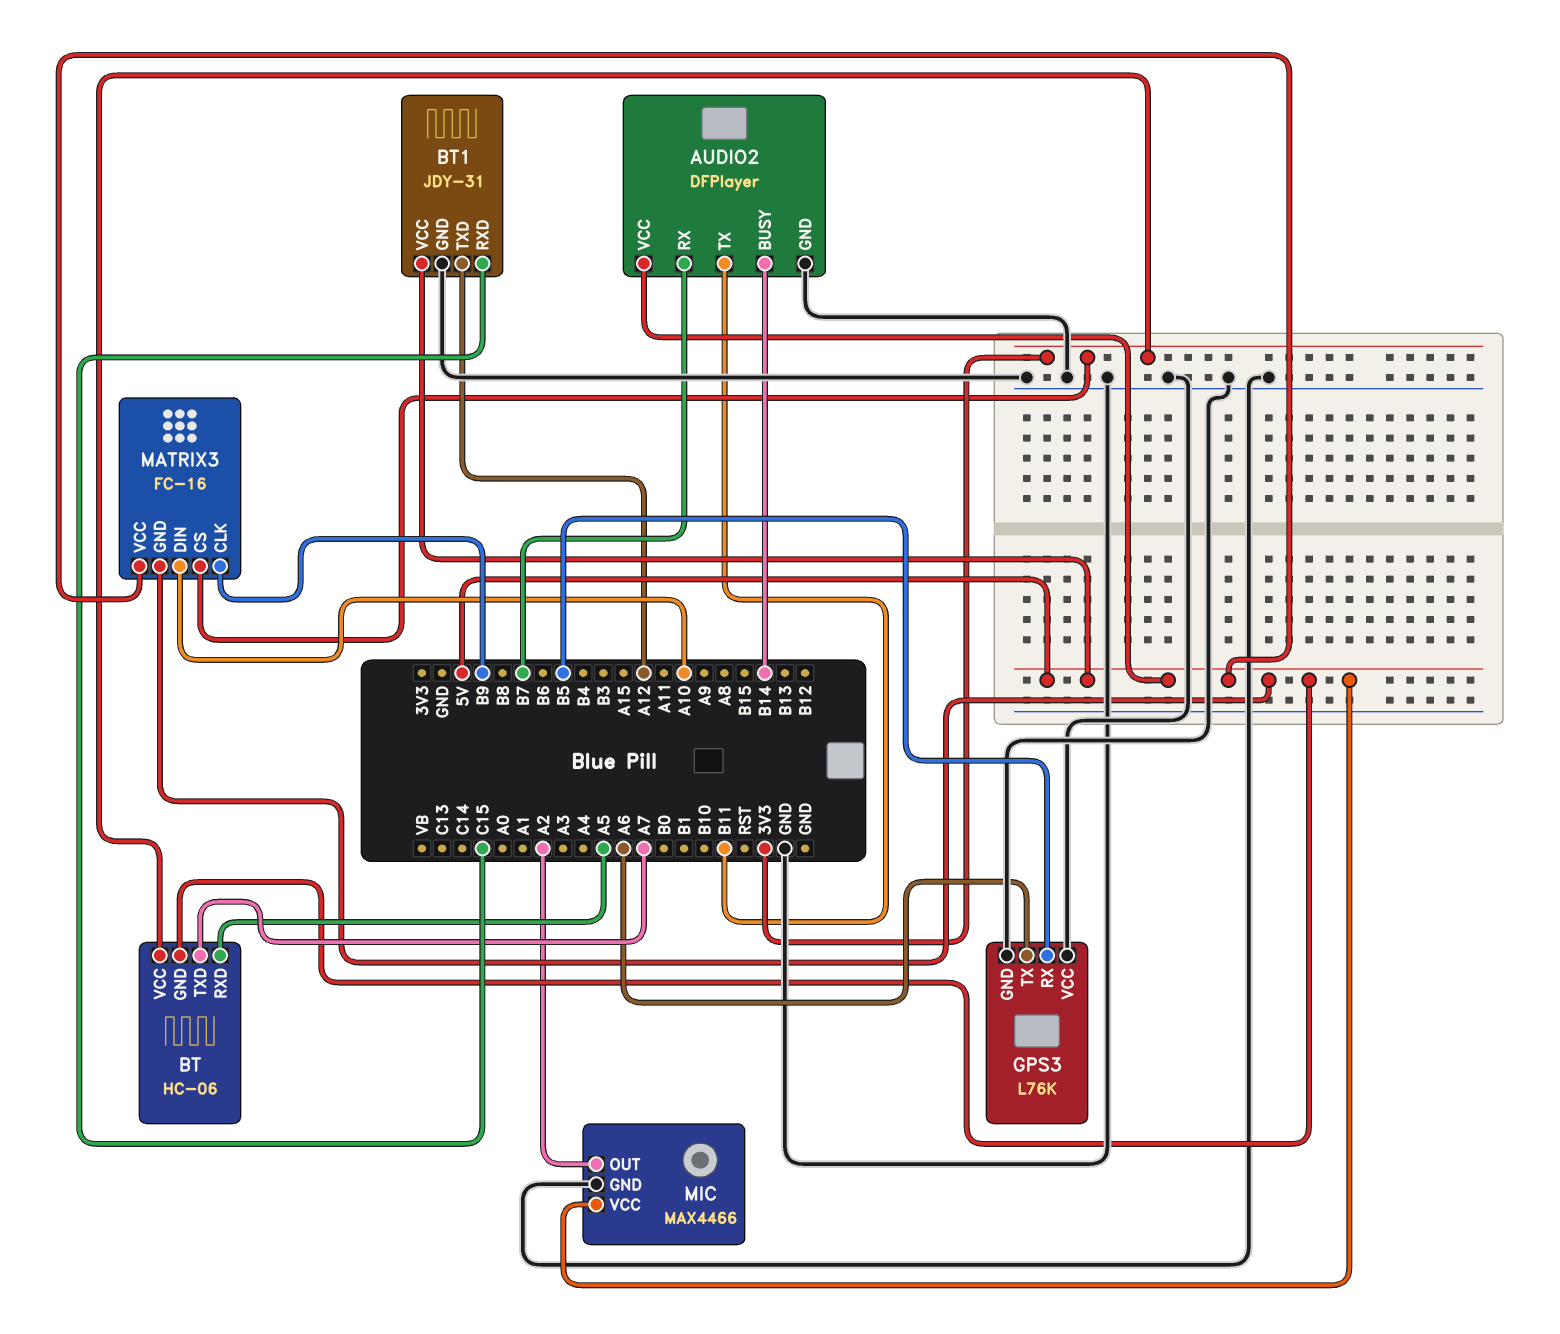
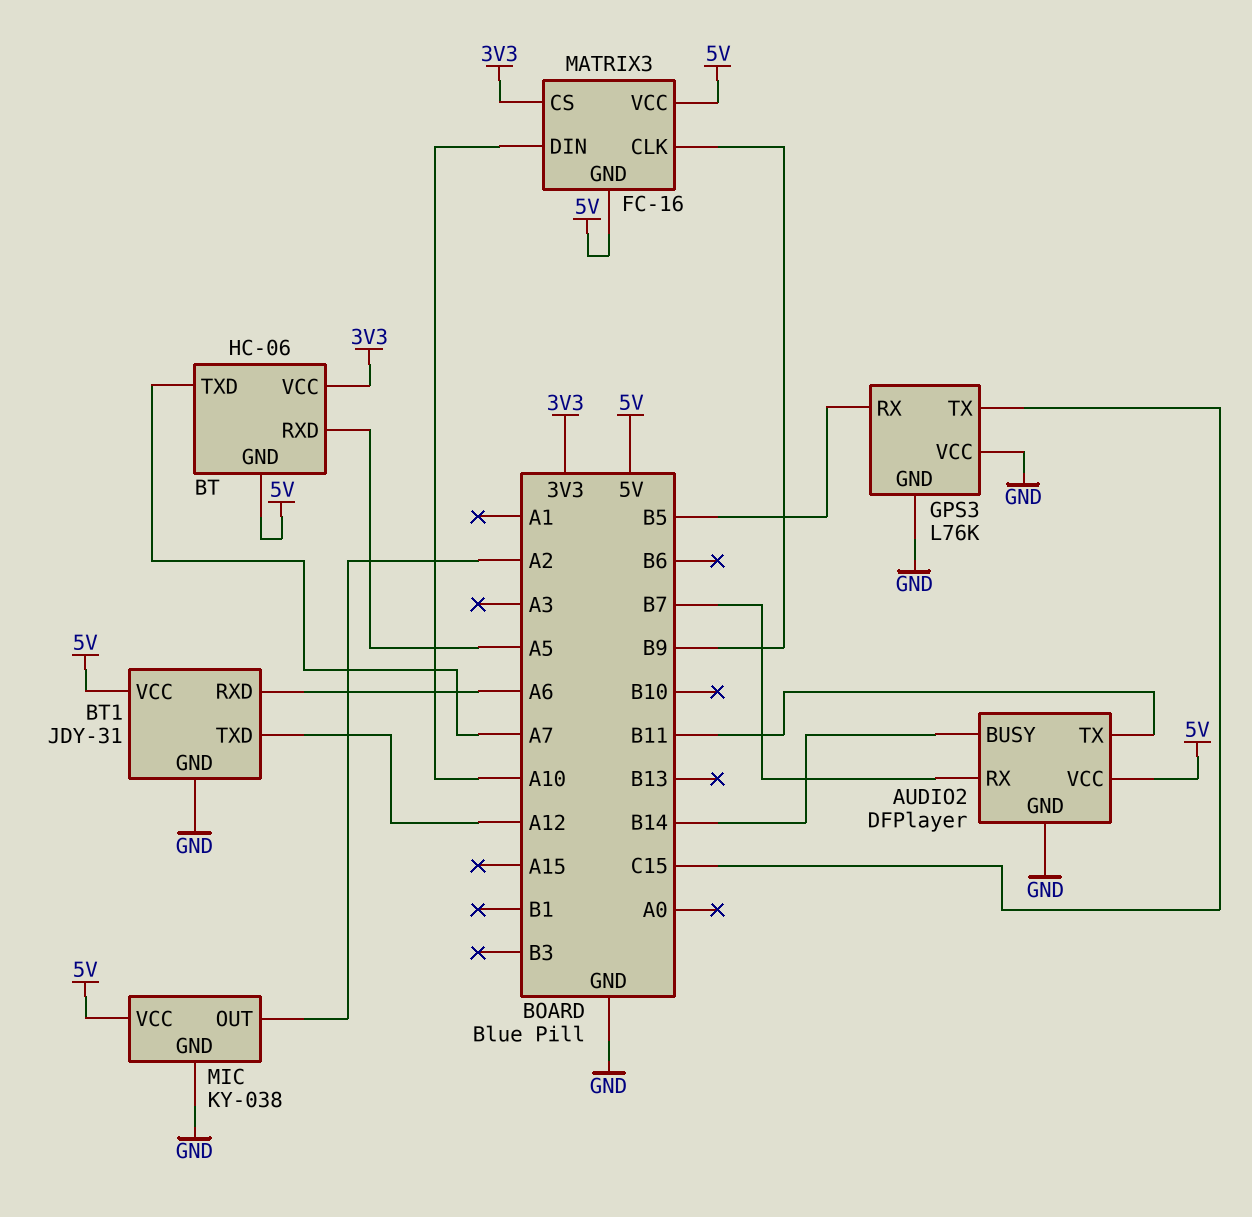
BT1 pin RXD: C15 -> A6
GPS3 pin TX: A6 -> C15
MIC: MAX4466 -> KY-038

